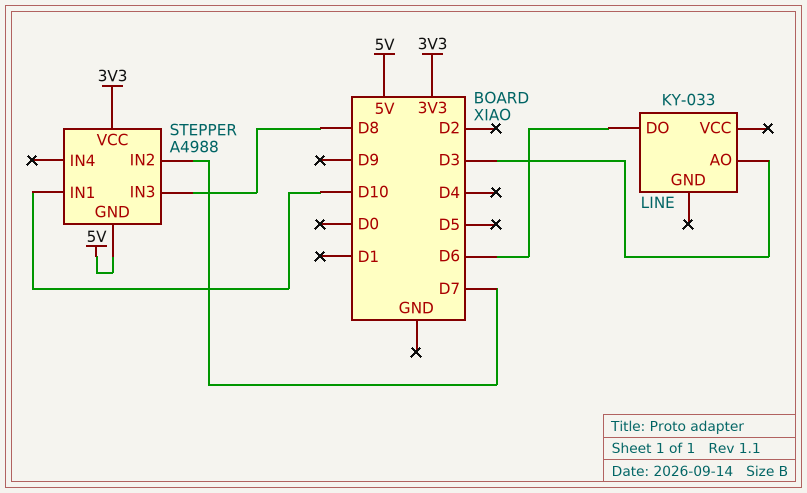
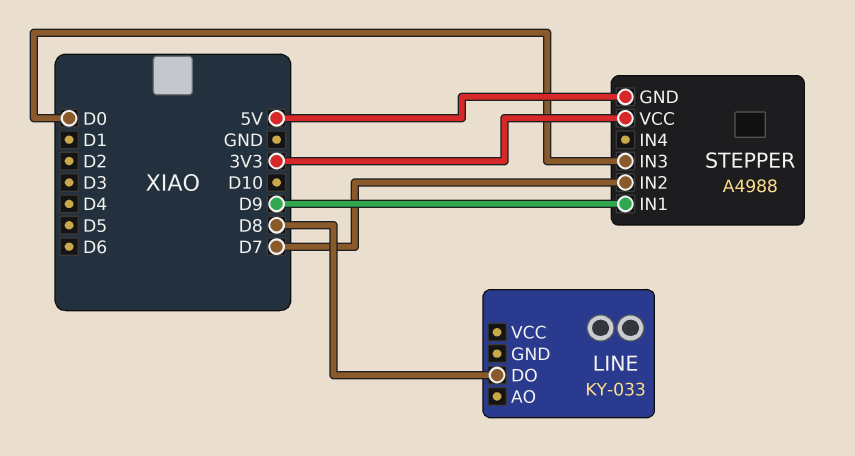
LINE pin AO: D3 -> none
LINE pin DO: D6 -> D8
STEPPER pin IN1: D10 -> D9
STEPPER pin IN3: D8 -> D0

